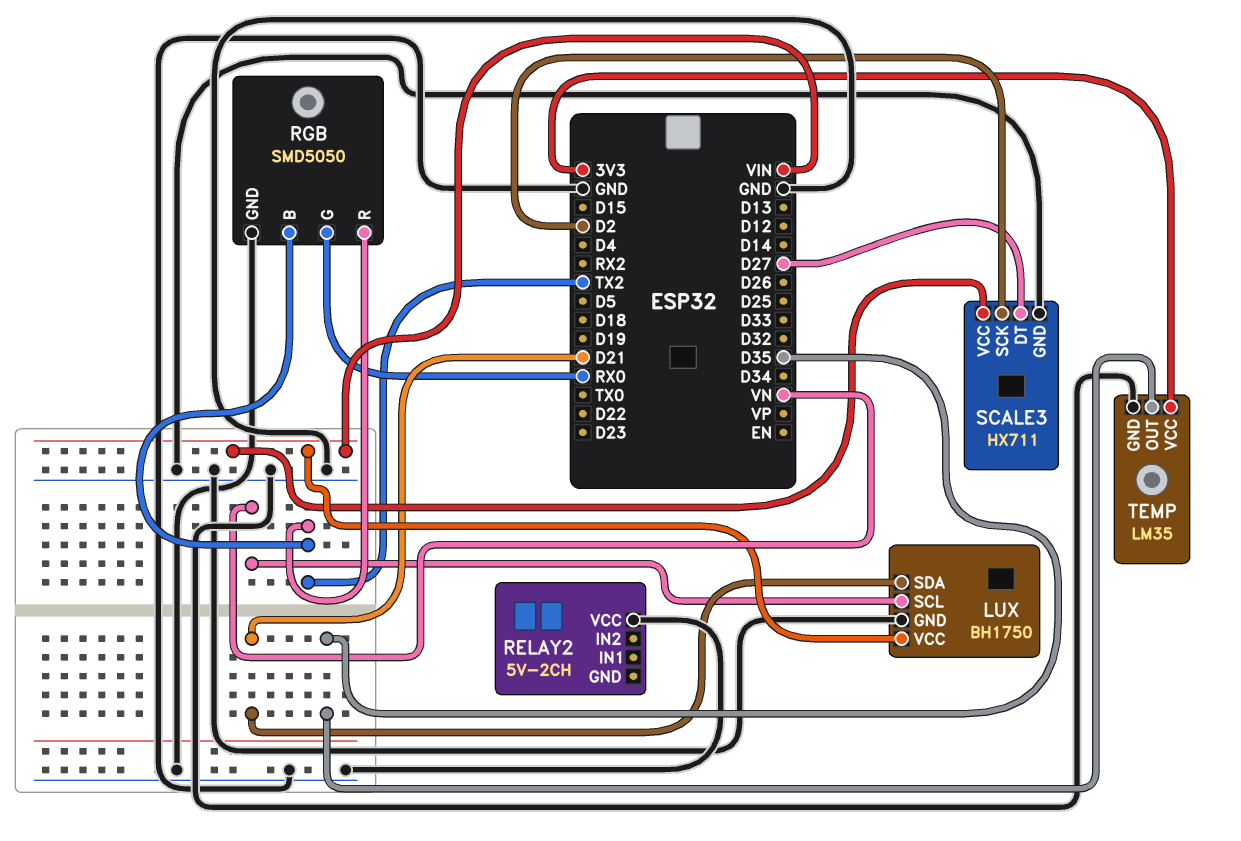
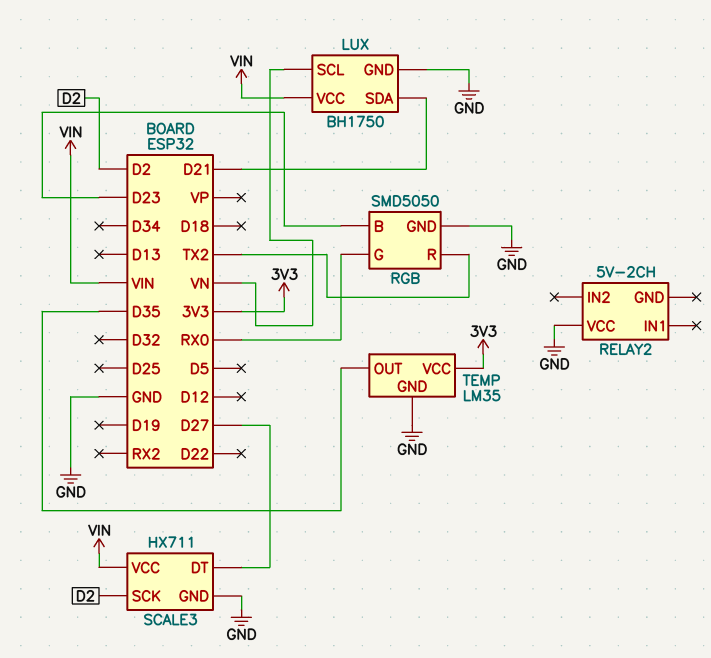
RGB pin B: TX2 -> D23

